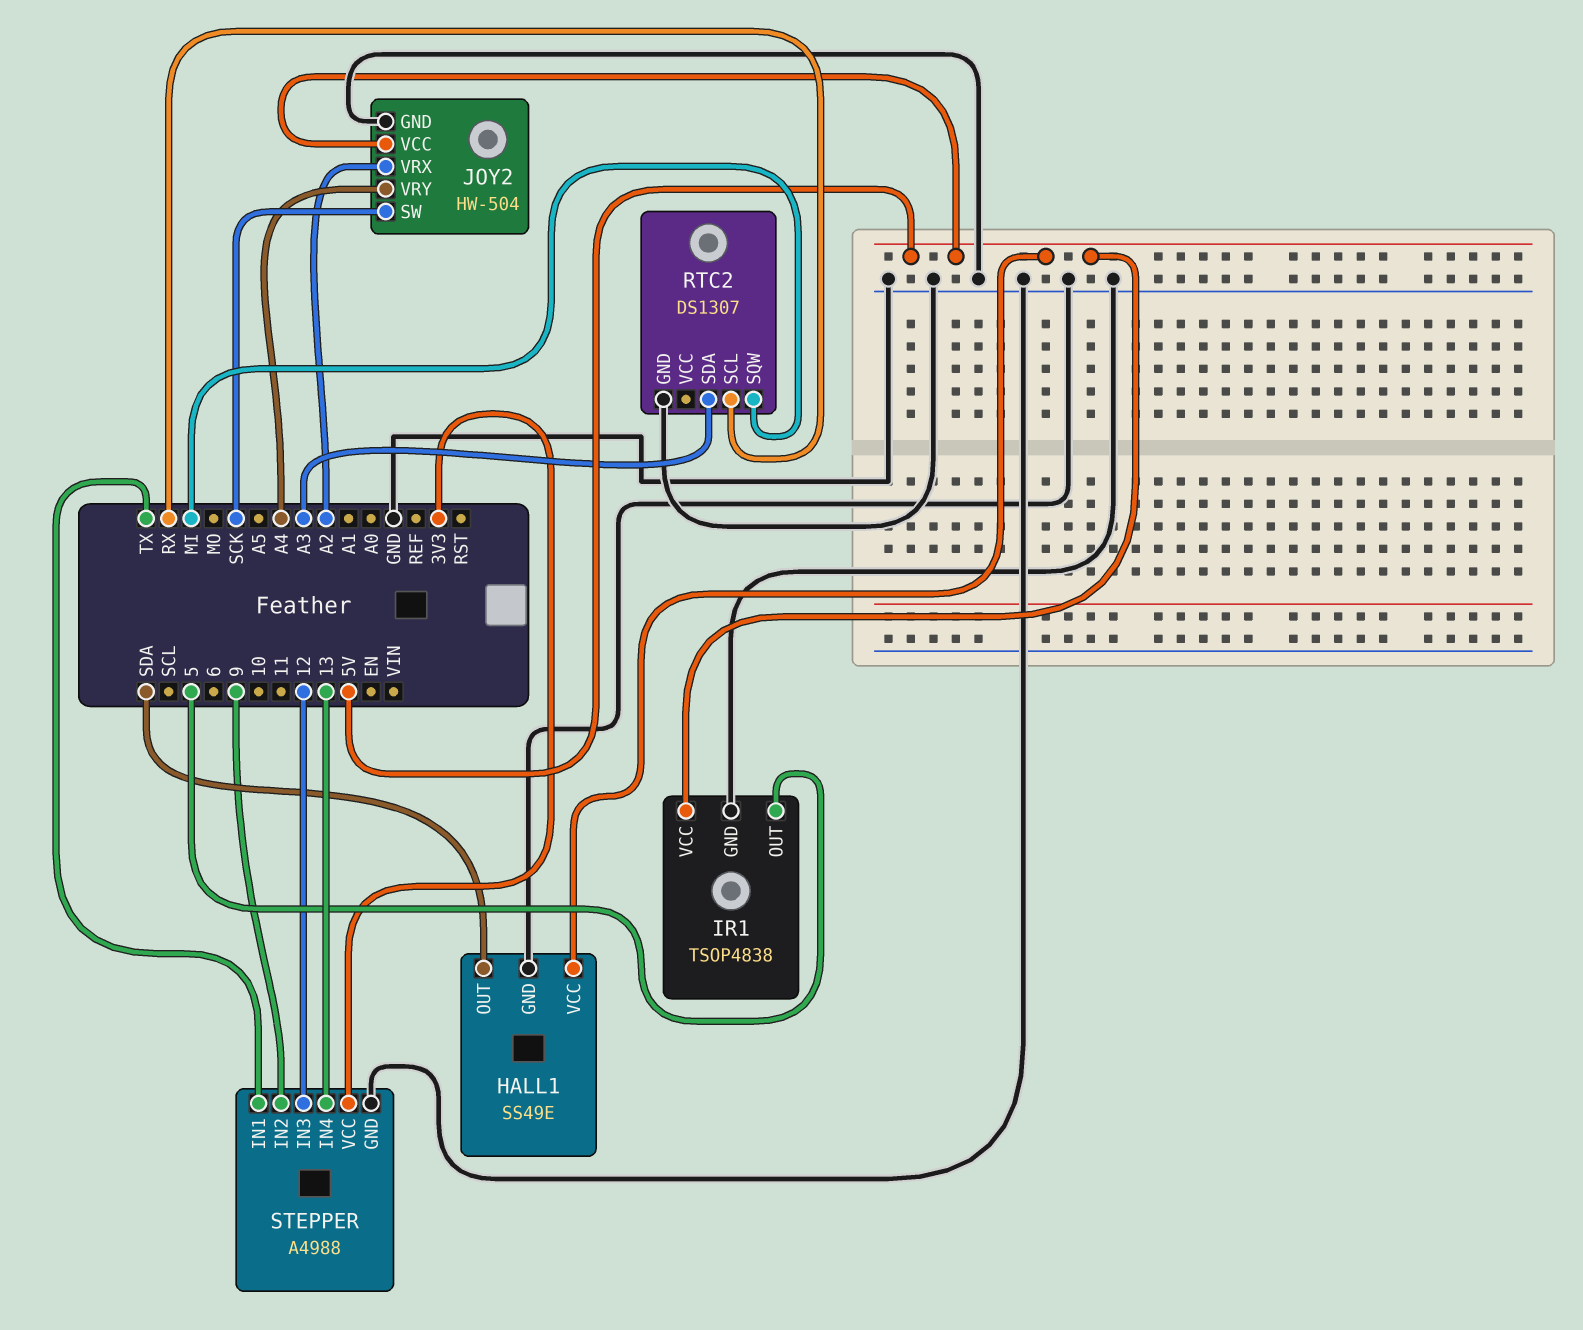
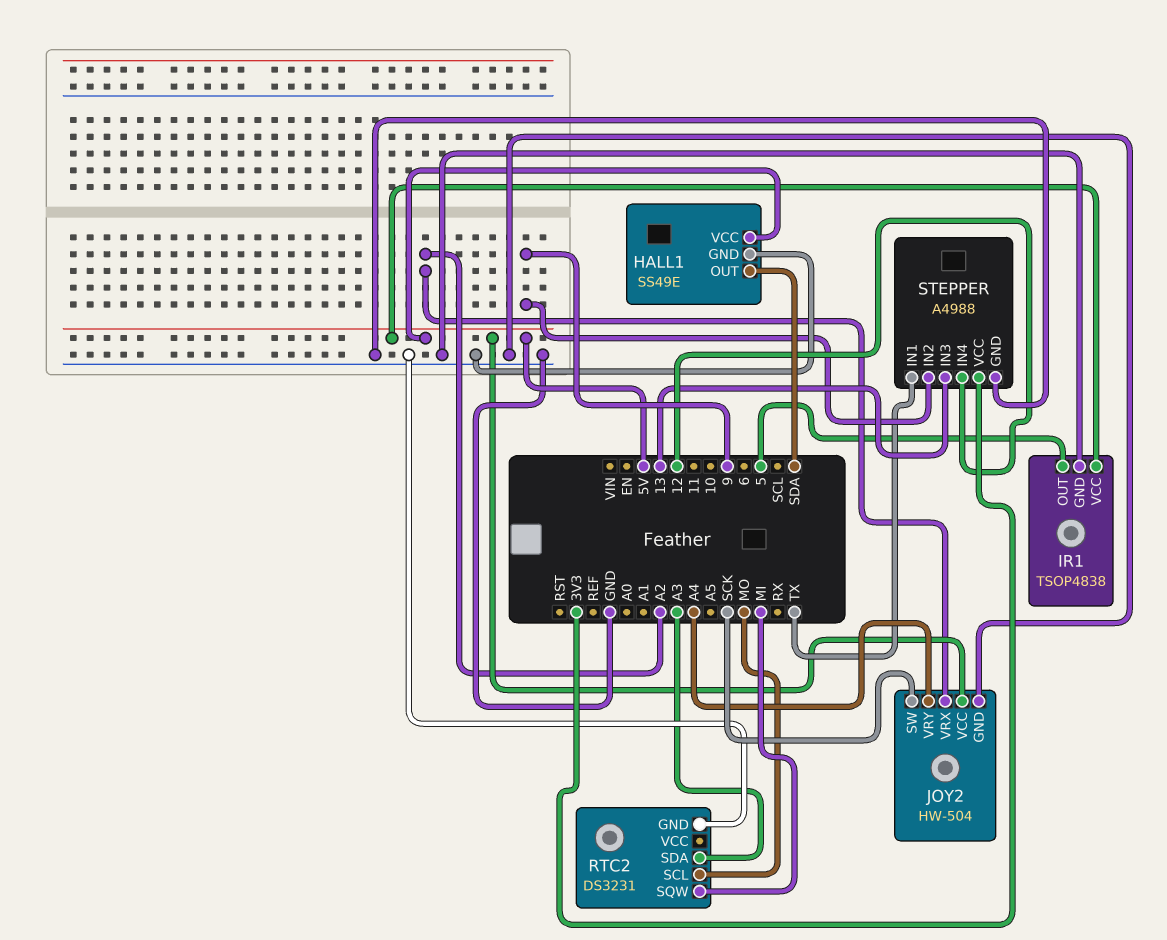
RTC2: DS1307 -> DS3231
RTC2 pin SCL: RX -> MO
STEPPER pin IN3: 12 -> 13
STEPPER pin IN4: 13 -> 12

